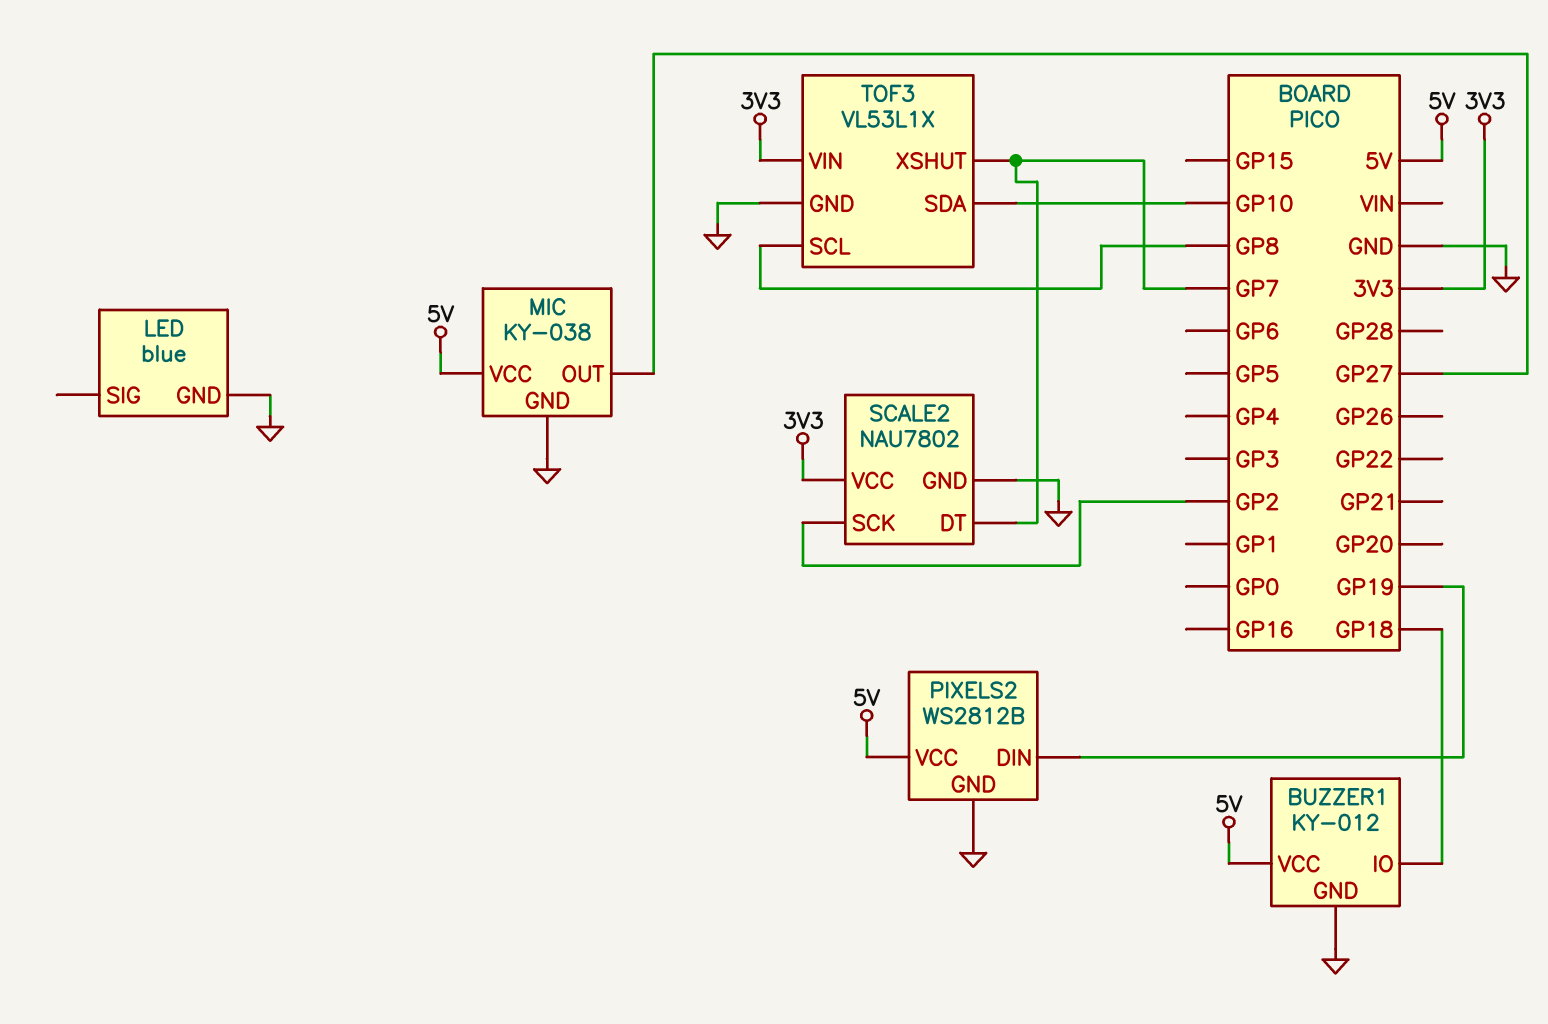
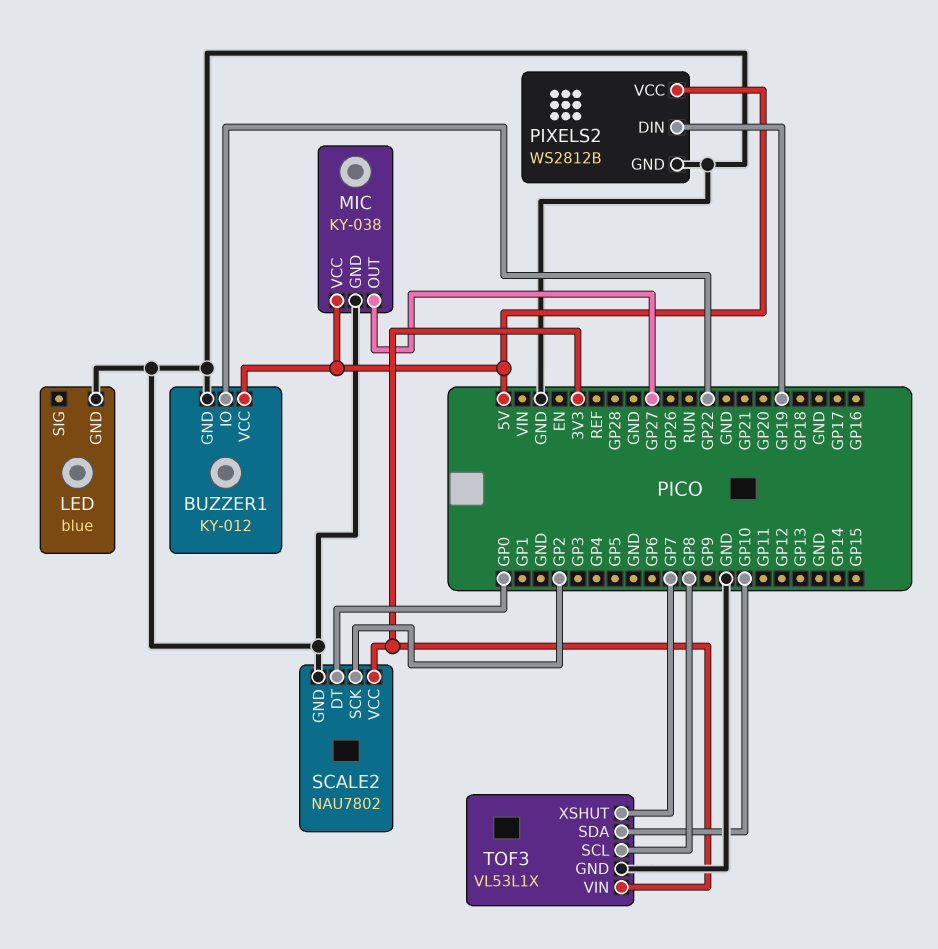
BUZZER1 pin IO: GP18 -> GP22
SCALE2 pin DT: GP7 -> GP0

